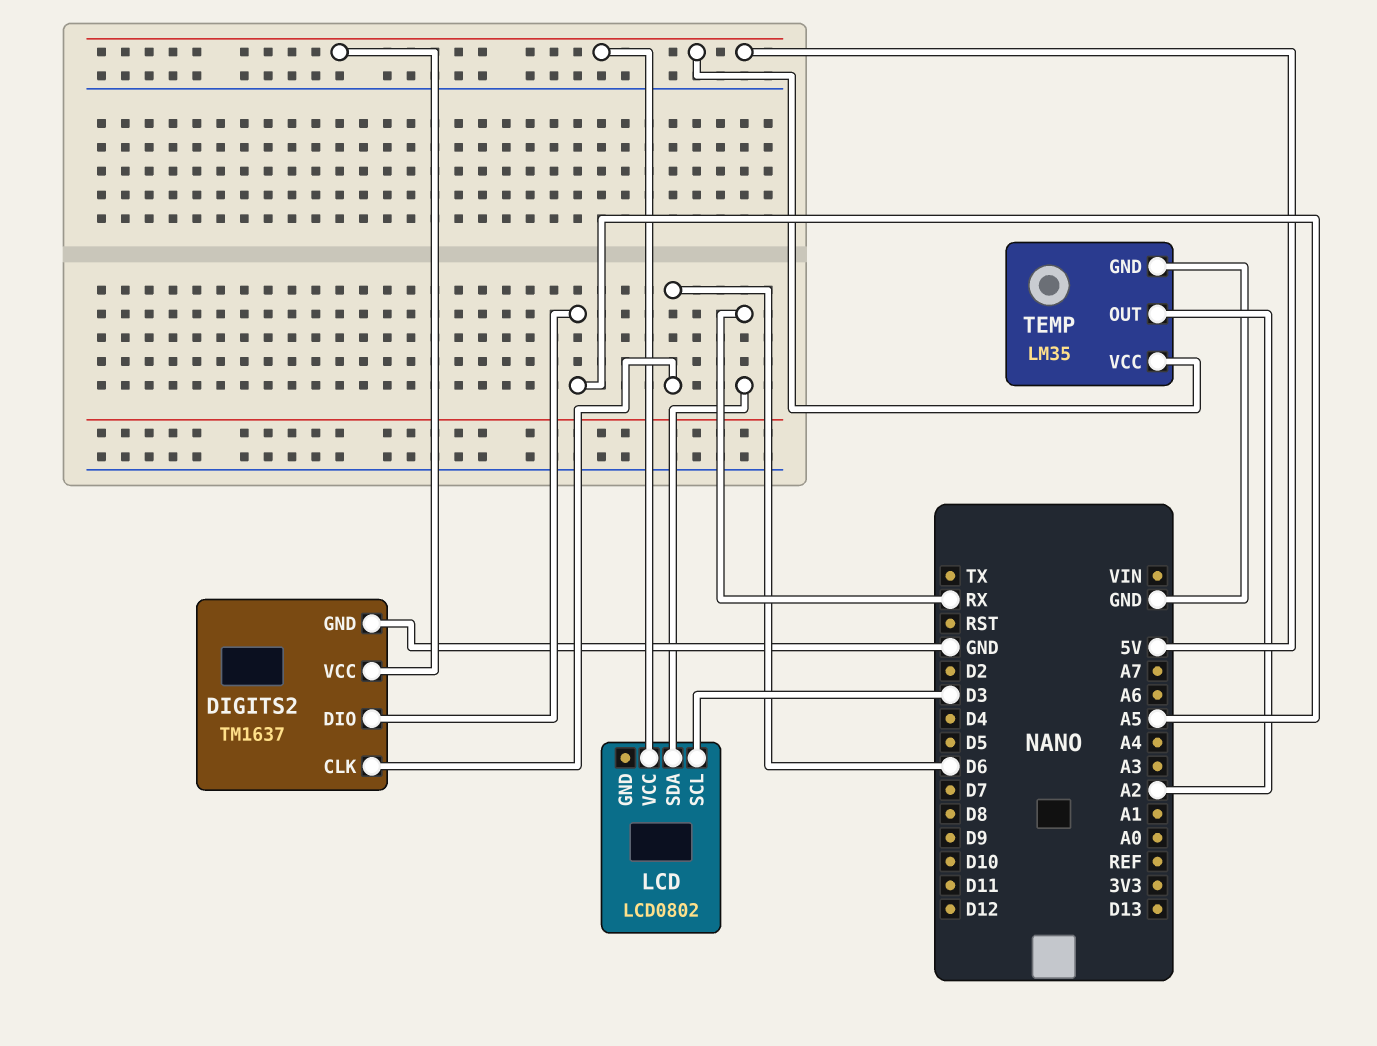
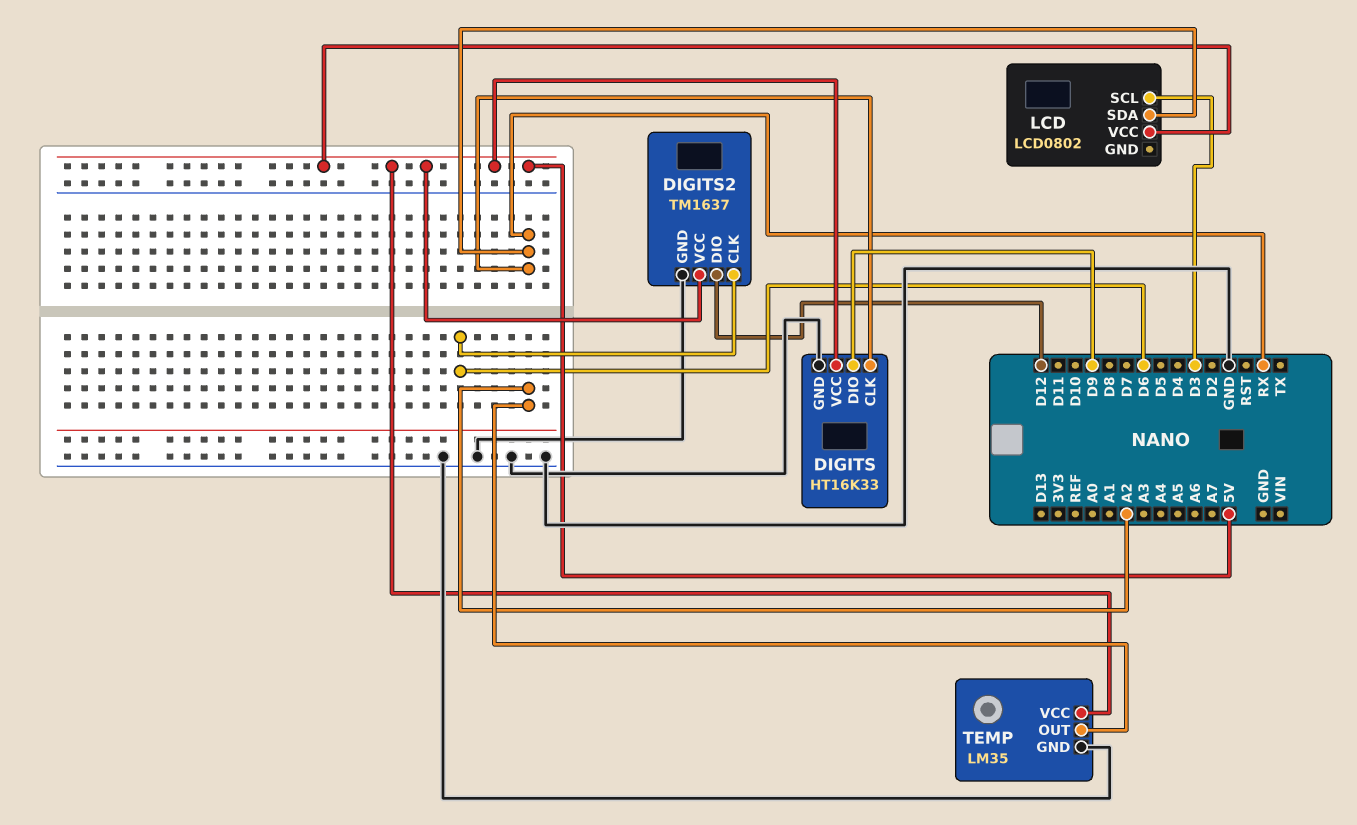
DIGITS: none -> HT16K33
DIGITS pin CLK: none -> RX
DIGITS pin DIO: none -> D9
DIGITS pin GND: none -> GND
DIGITS pin VCC: none -> 5V
DIGITS2 pin DIO: A5 -> D12

